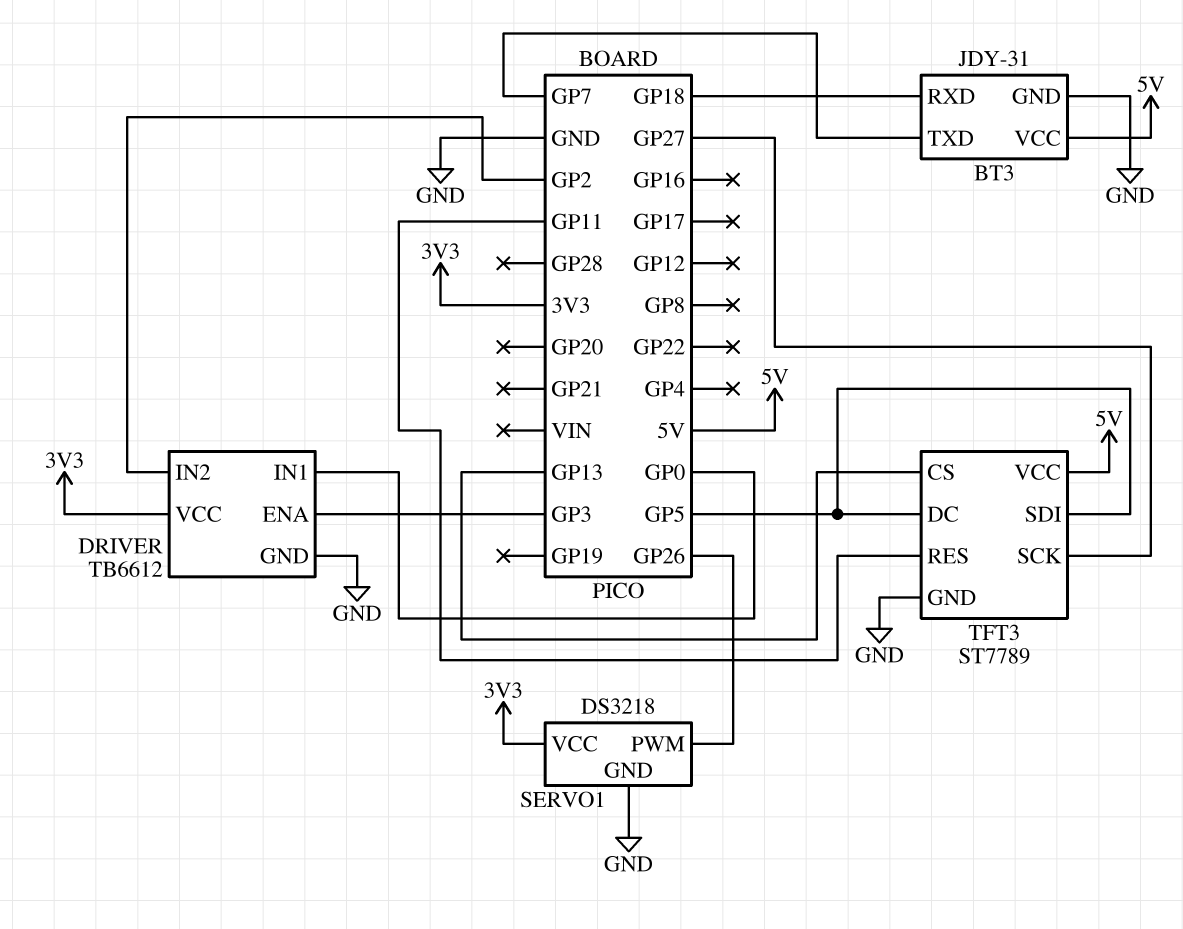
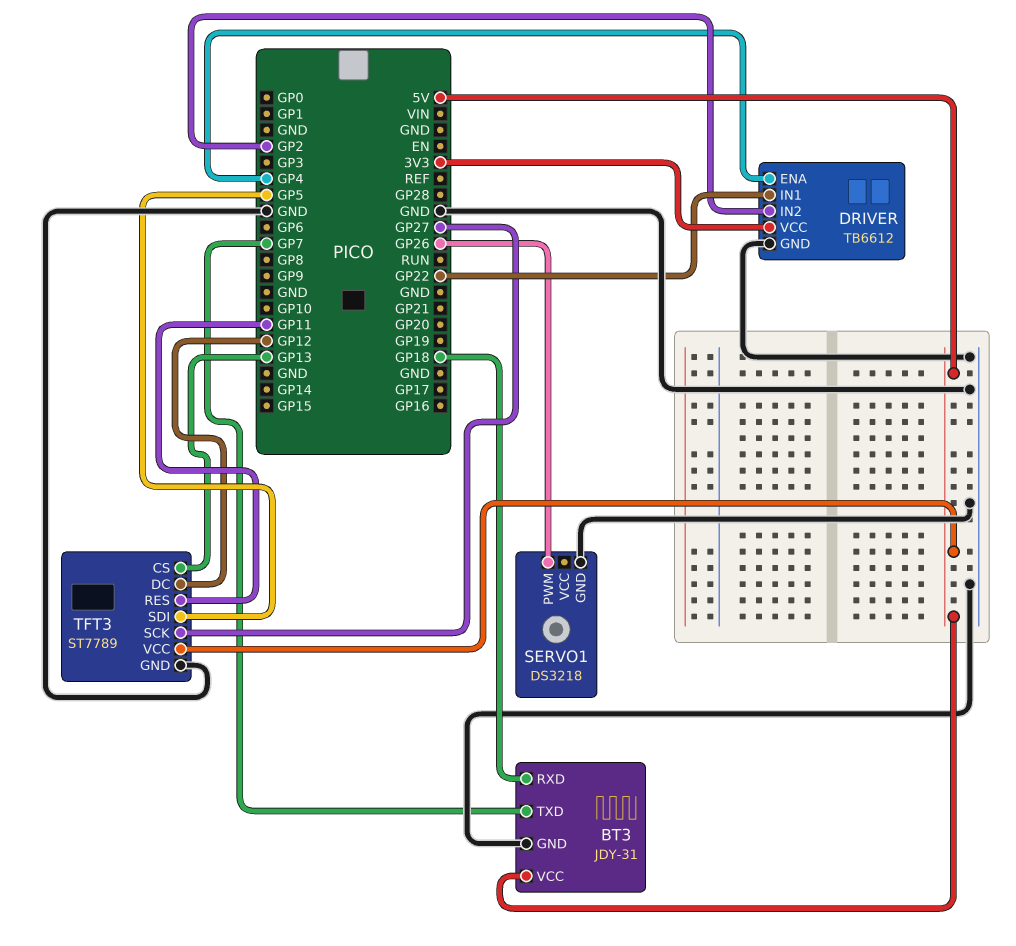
DRIVER pin ENA: GP3 -> GP4
DRIVER pin IN1: GP0 -> GP22
SERVO1 pin VCC: 3V3 -> none
TFT3 pin DC: GP5 -> GP12

